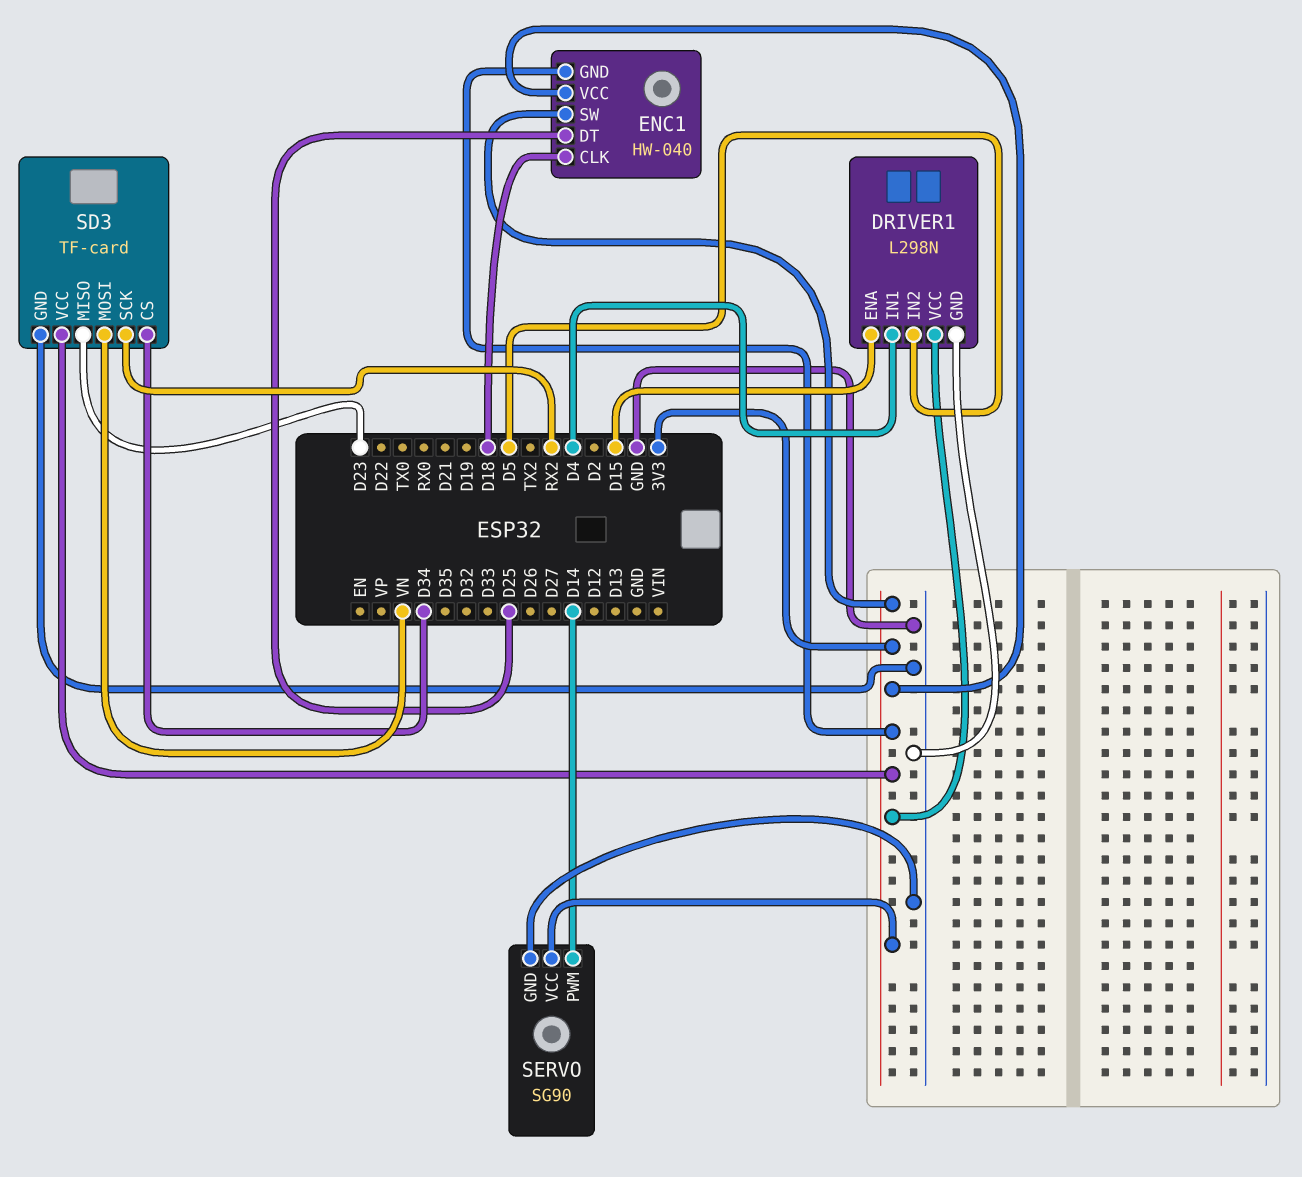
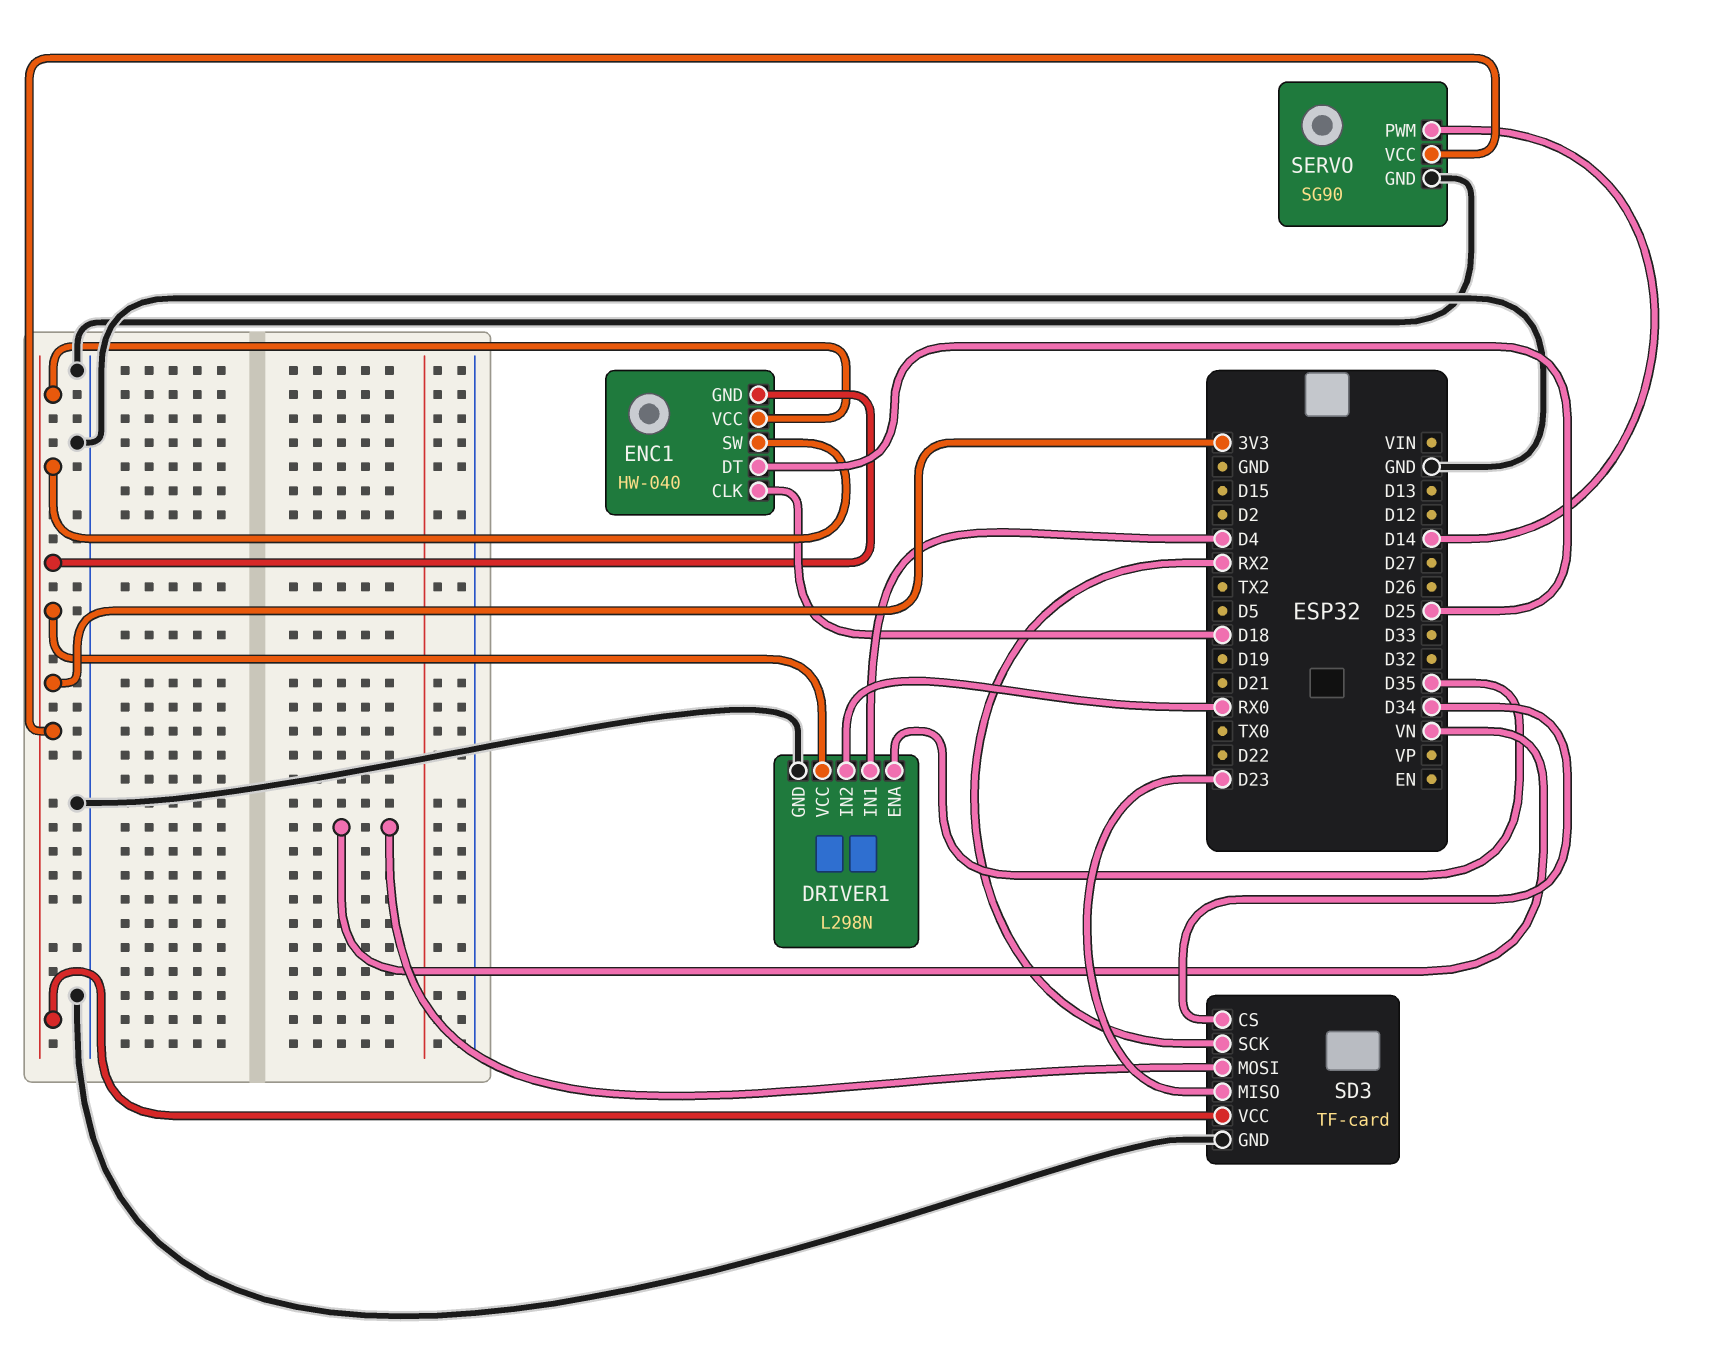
DRIVER1 pin ENA: D15 -> D35
DRIVER1 pin IN2: D5 -> RX0

